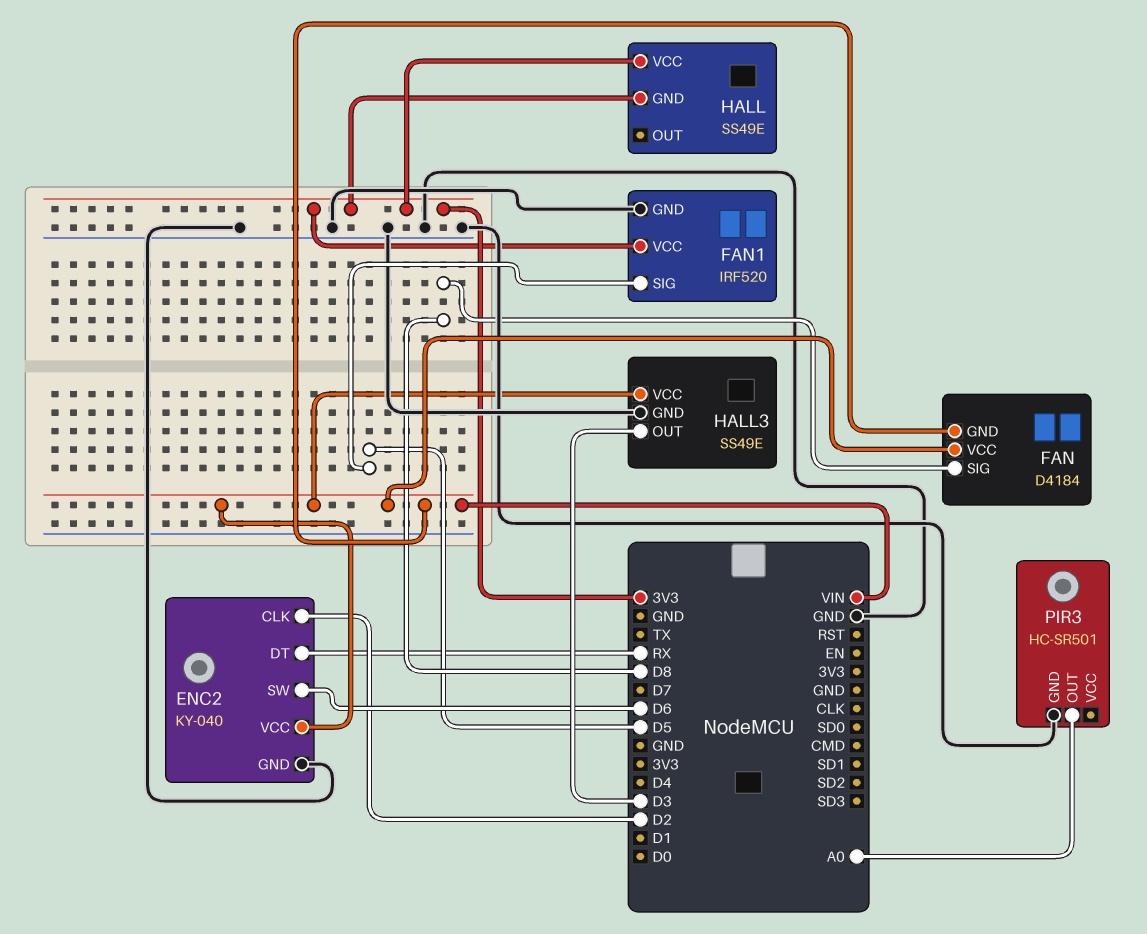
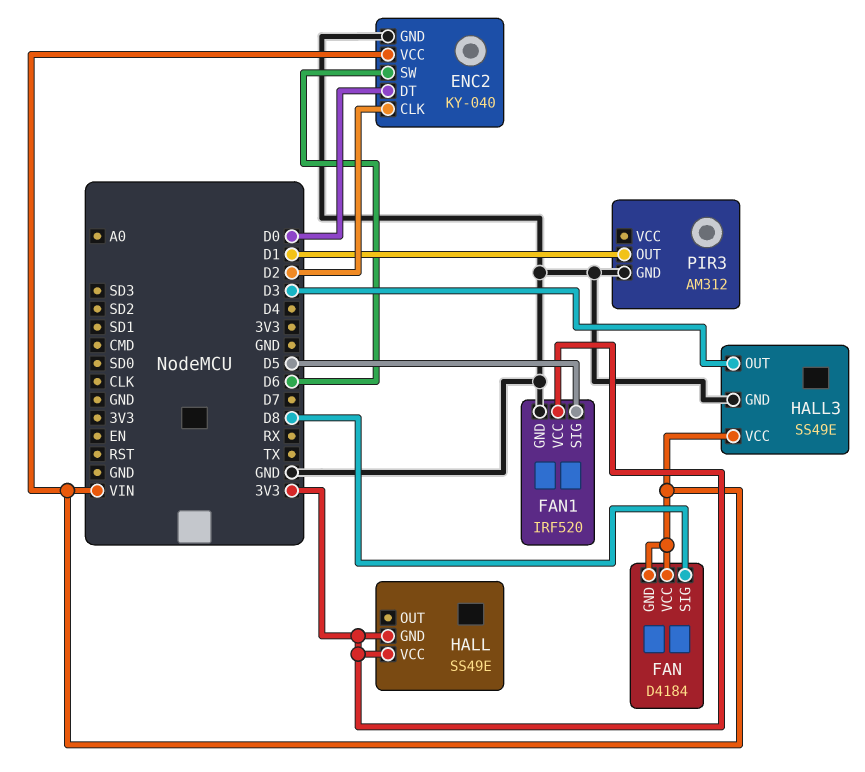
ENC2 pin DT: RX -> D0
PIR3: HC-SR501 -> AM312
PIR3 pin OUT: A0 -> D1

